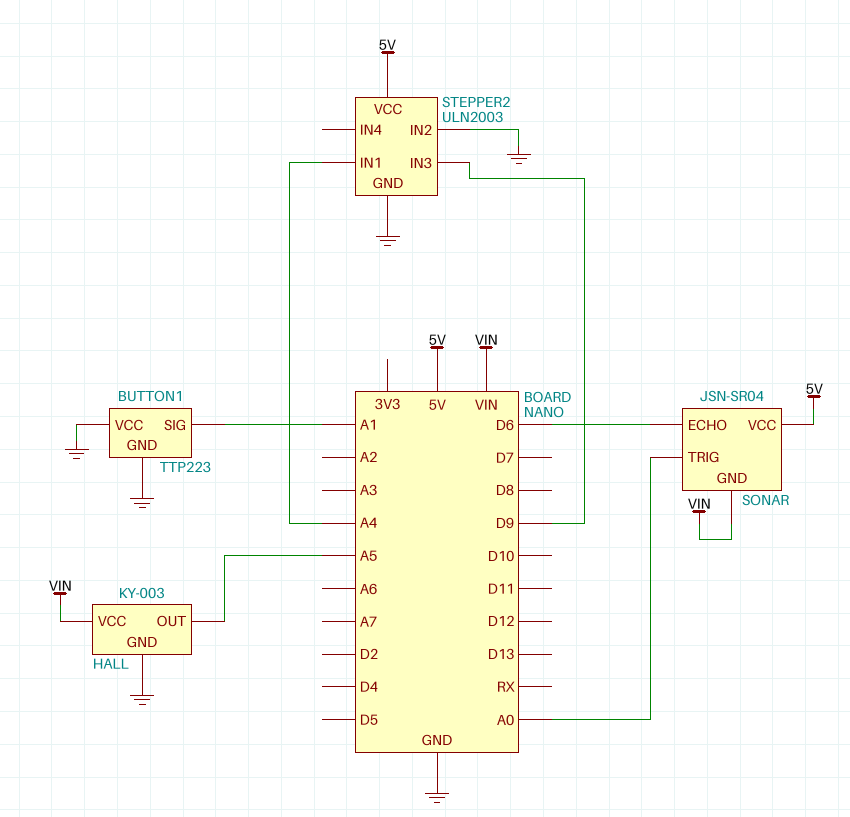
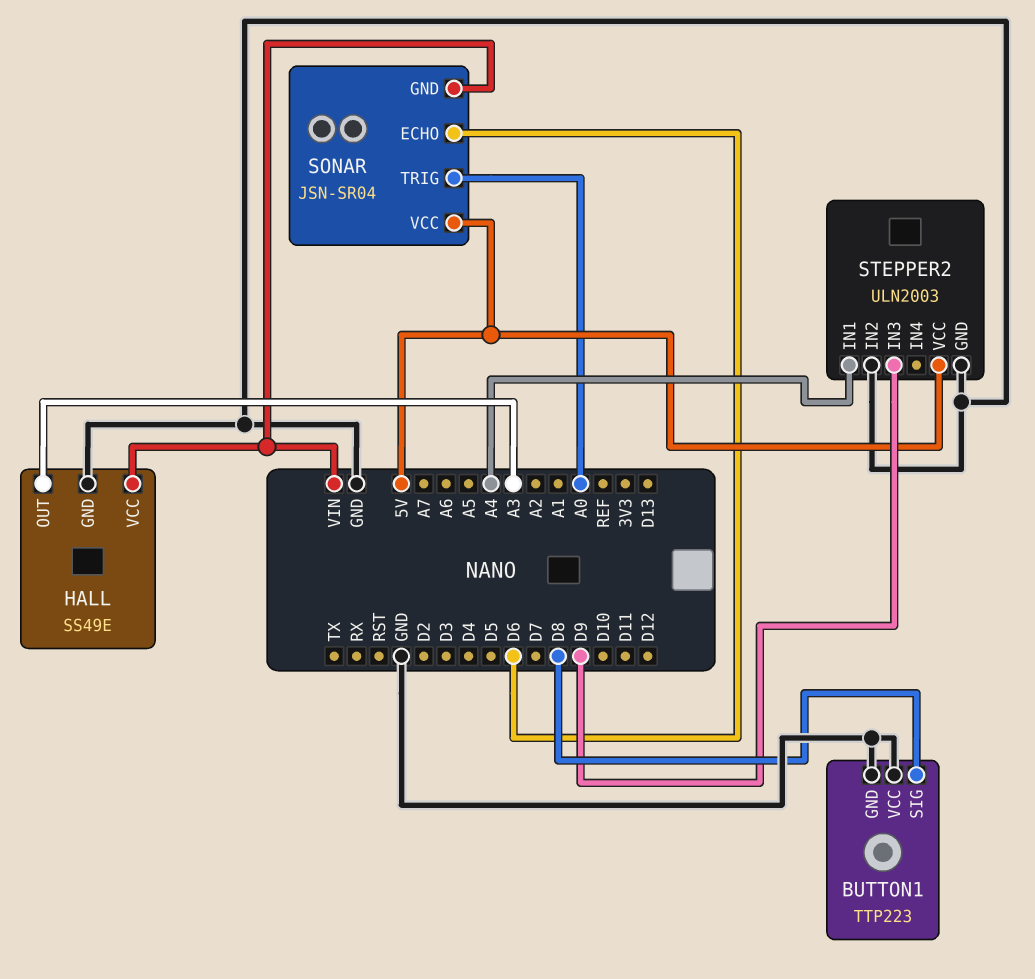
BUTTON1 pin SIG: A1 -> D8
HALL: KY-003 -> SS49E
HALL pin OUT: A5 -> A3

